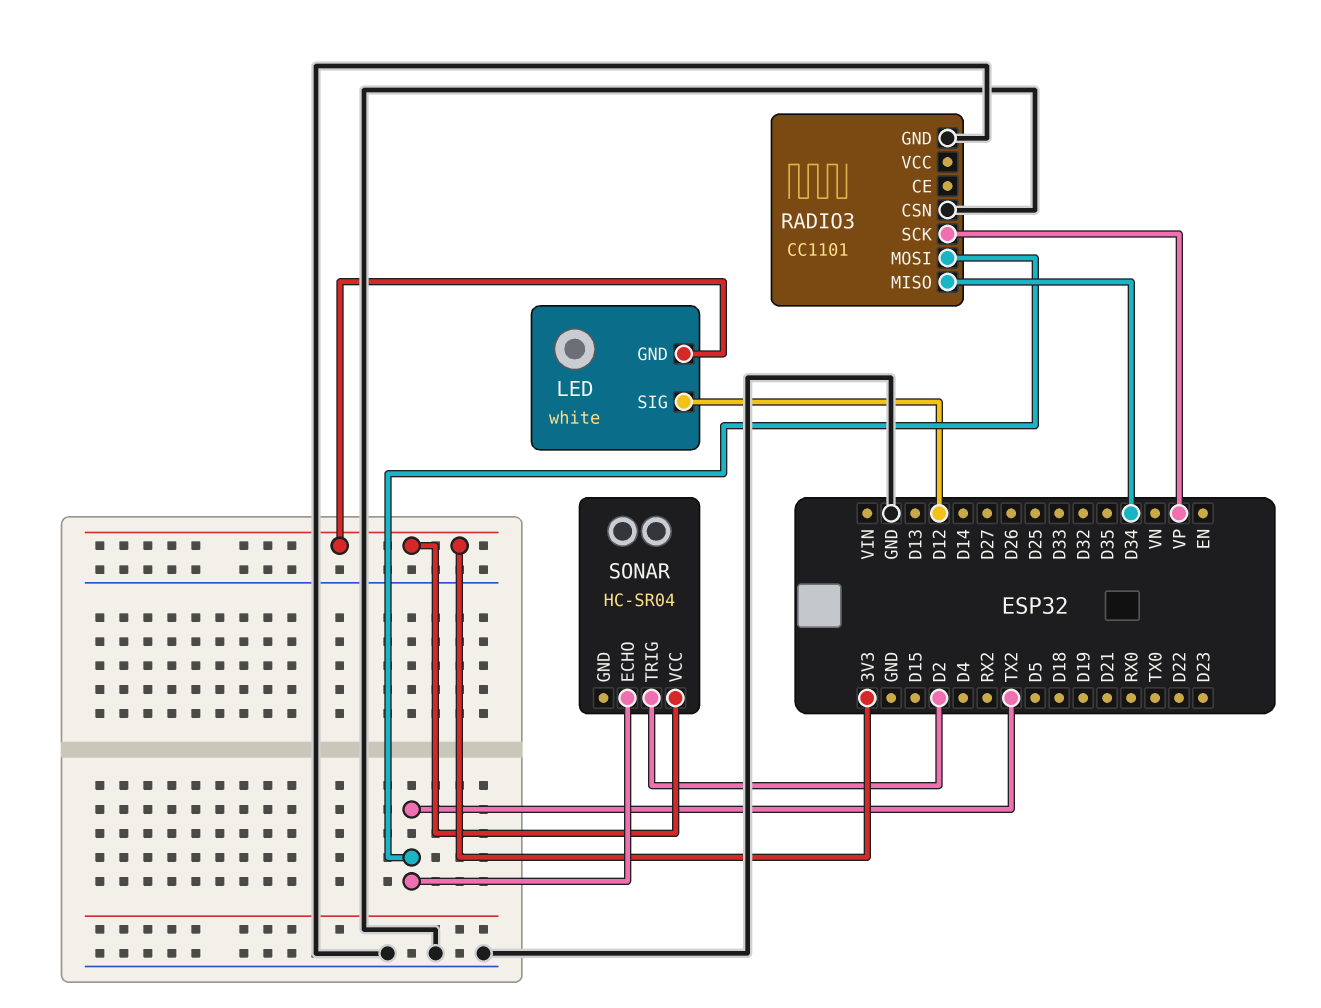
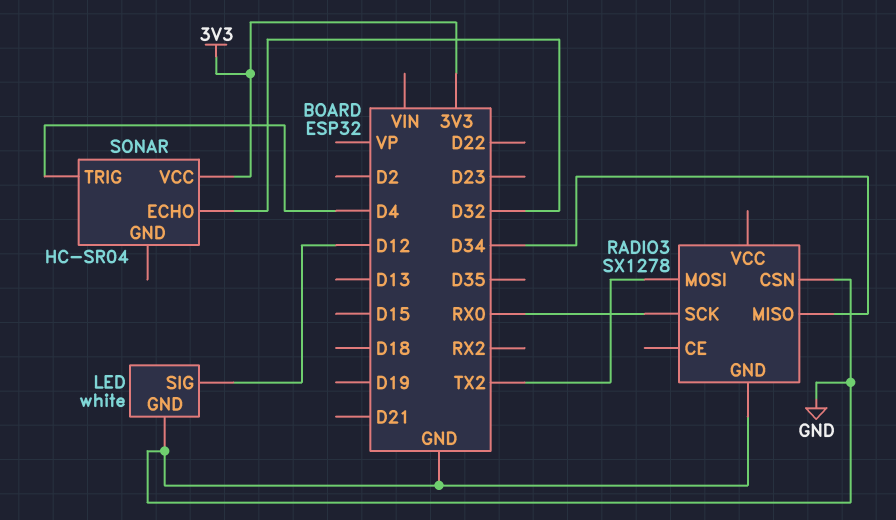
LED pin GND: 3V3 -> GND
RADIO3: CC1101 -> SX1278
RADIO3 pin SCK: VP -> RX0
SONAR pin ECHO: TX2 -> D32
SONAR pin TRIG: D2 -> D4

